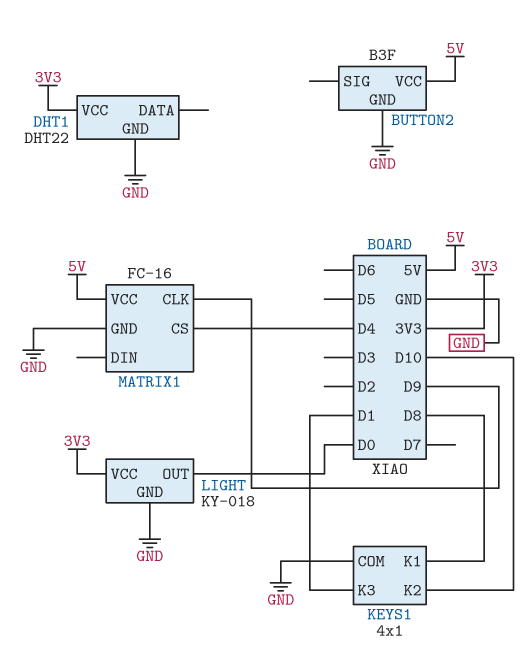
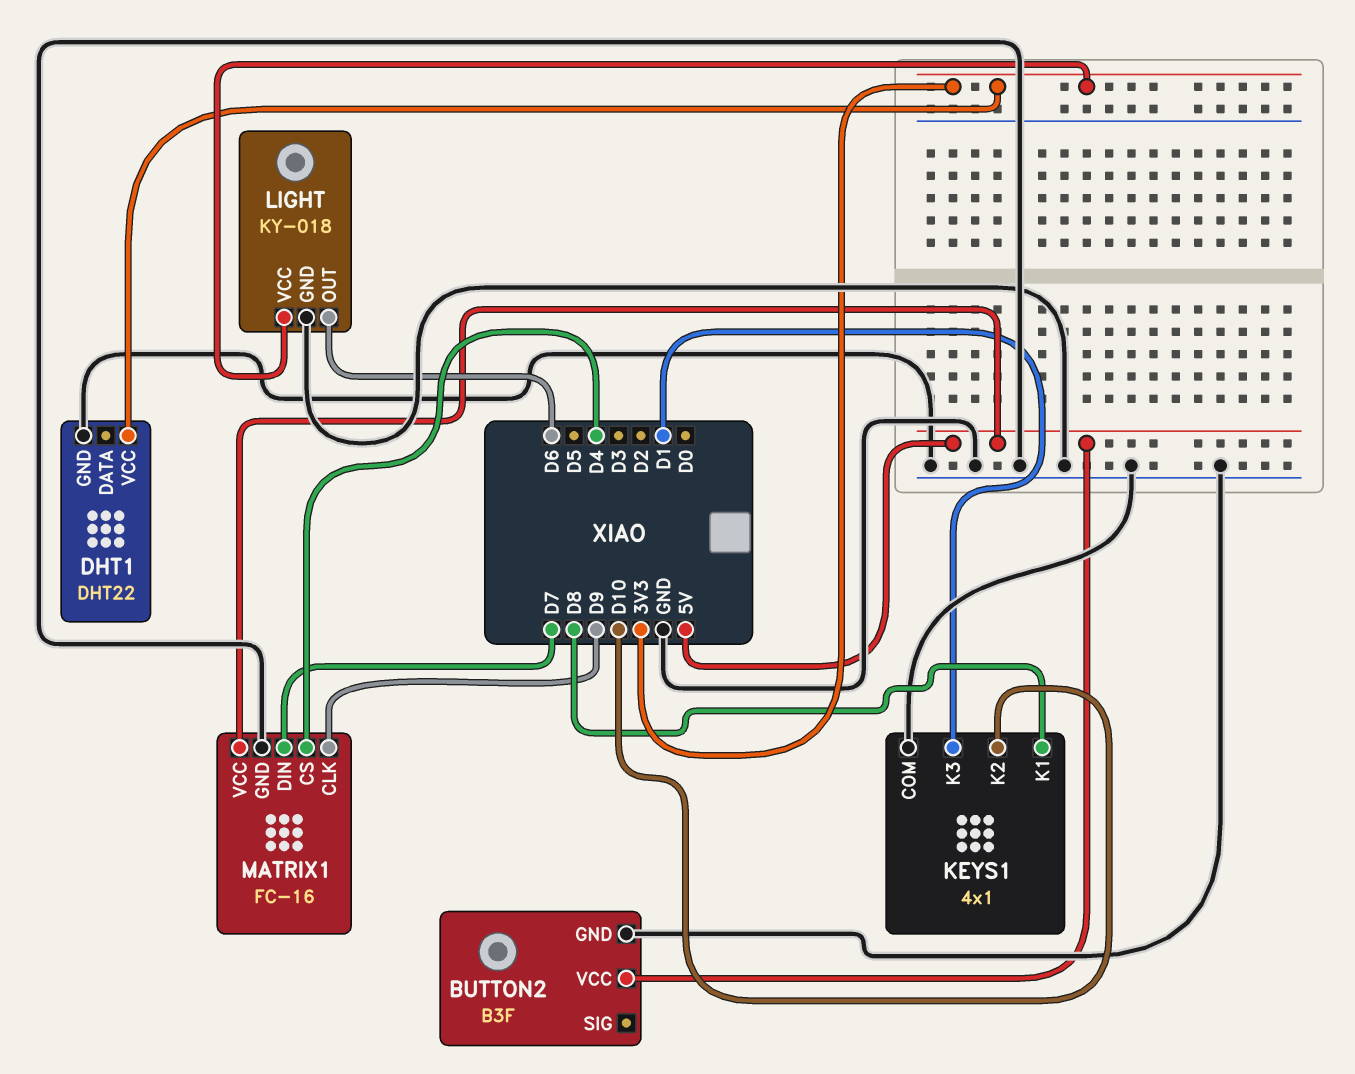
LIGHT pin OUT: D0 -> D6
MATRIX1 pin DIN: none -> D7

